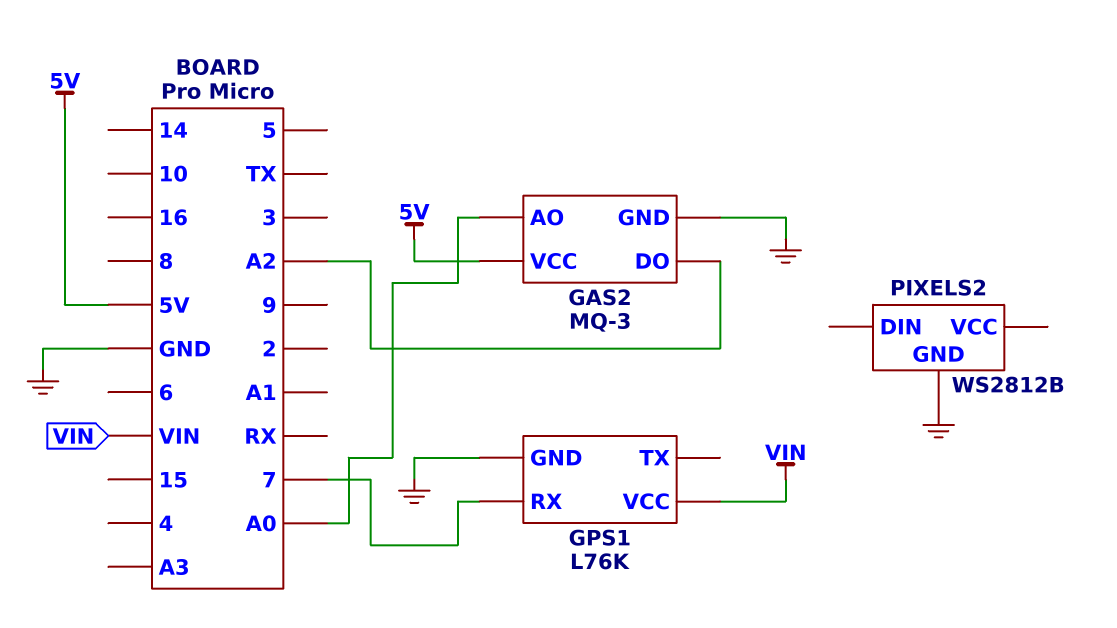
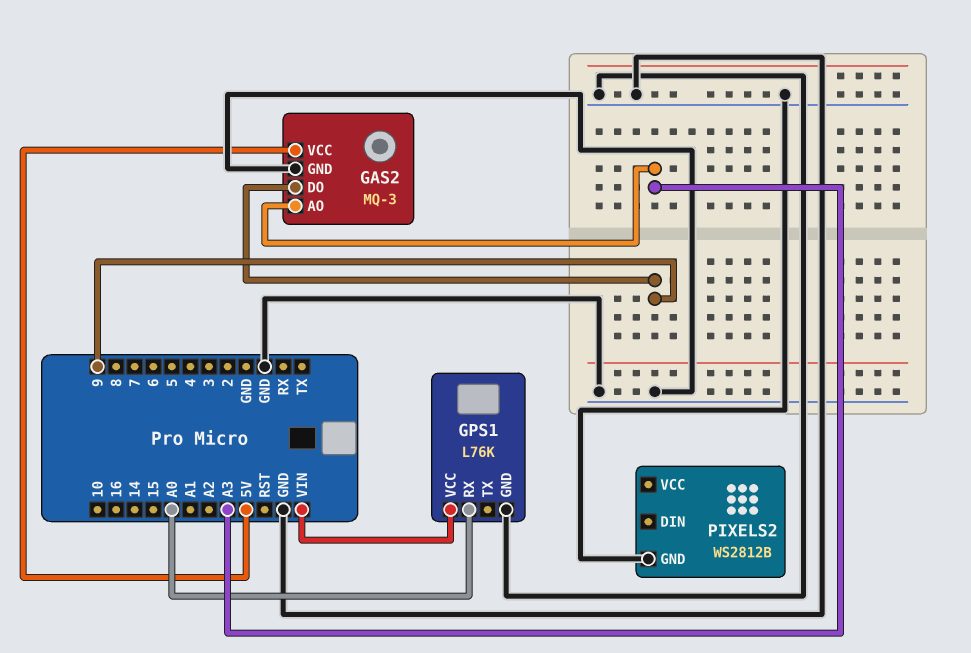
GAS2 pin AO: A0 -> A3
GAS2 pin DO: A2 -> 9
GPS1 pin RX: 7 -> A0

